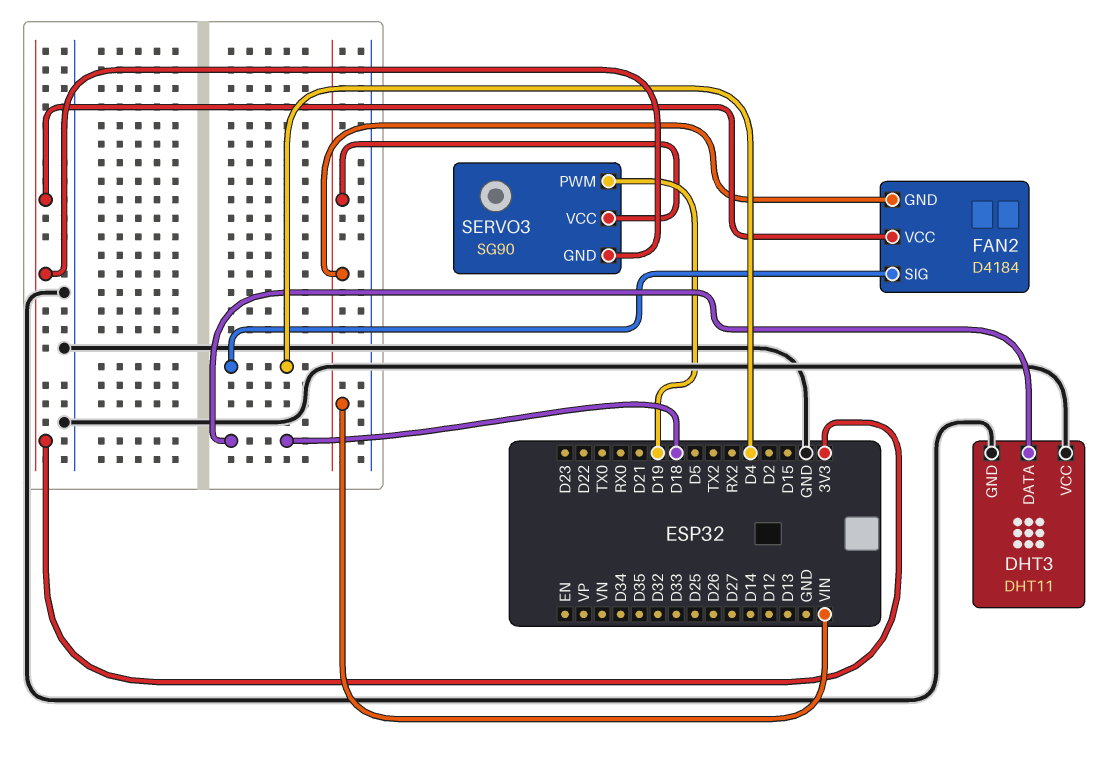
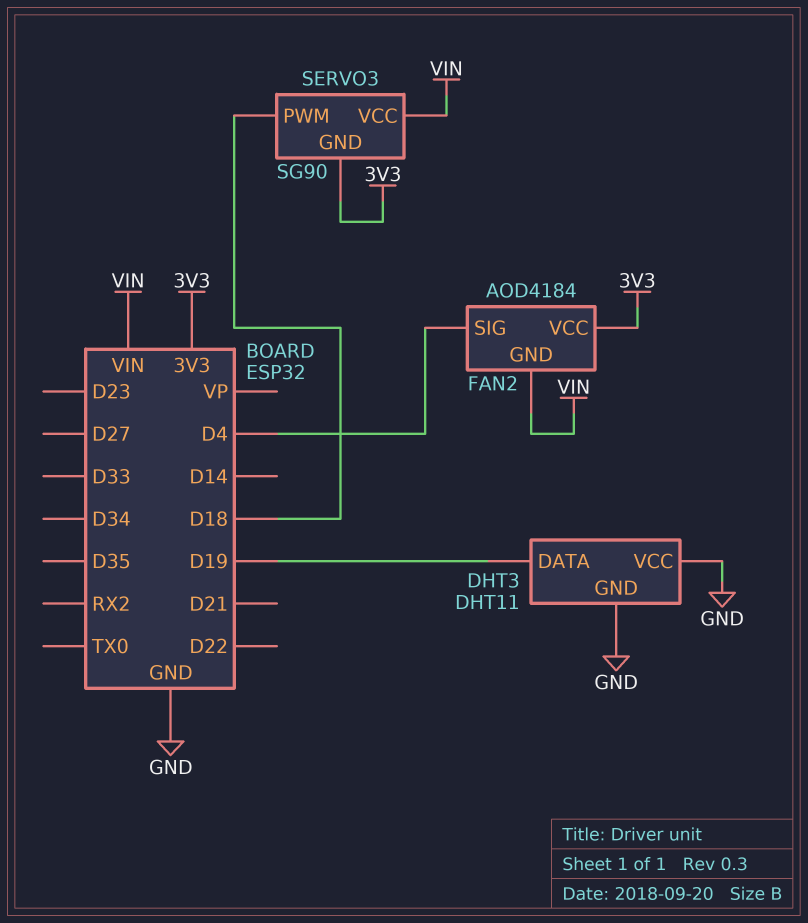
DHT3 pin DATA: D18 -> D19
FAN2: D4184 -> AOD4184
SERVO3 pin PWM: D19 -> D18

